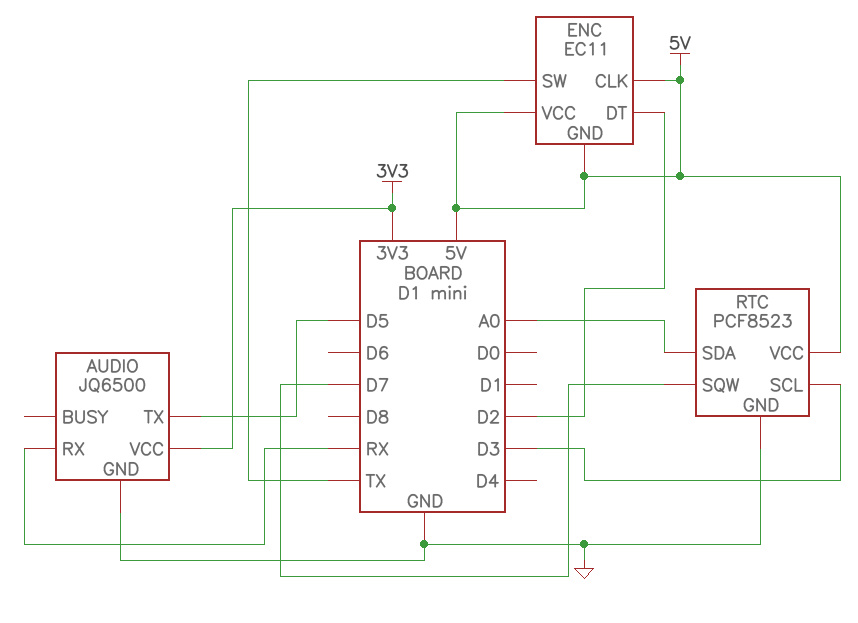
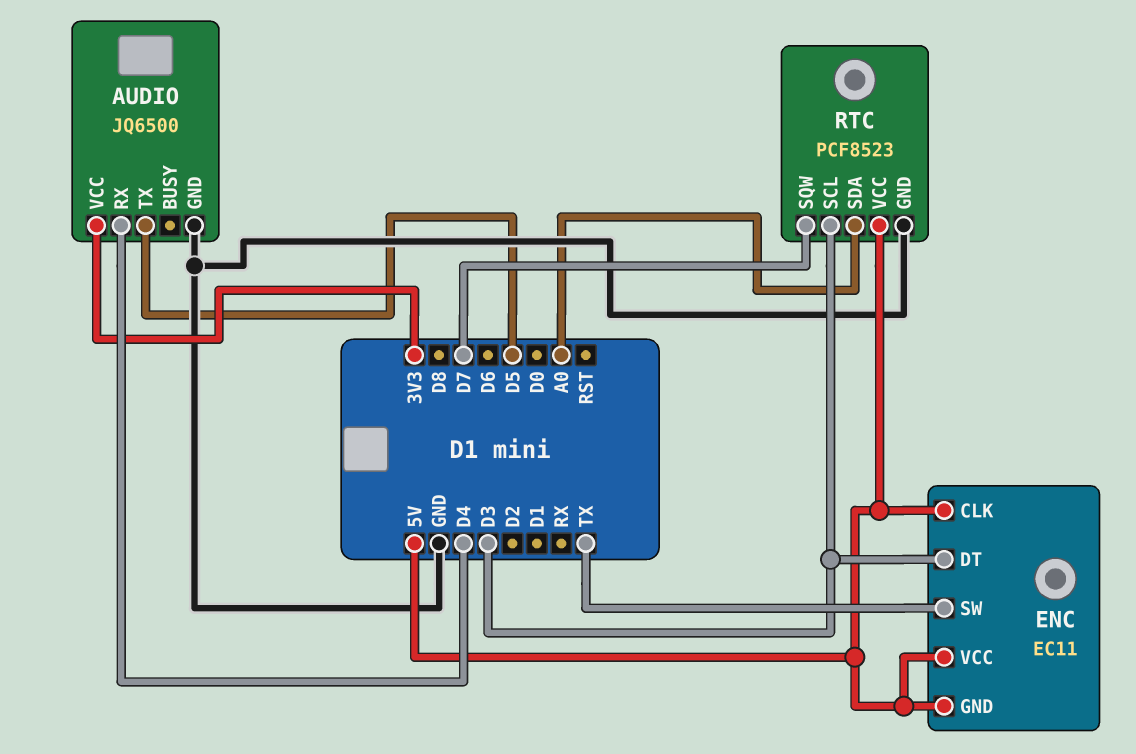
AUDIO pin RX: RX -> D4
ENC pin DT: D2 -> D3

